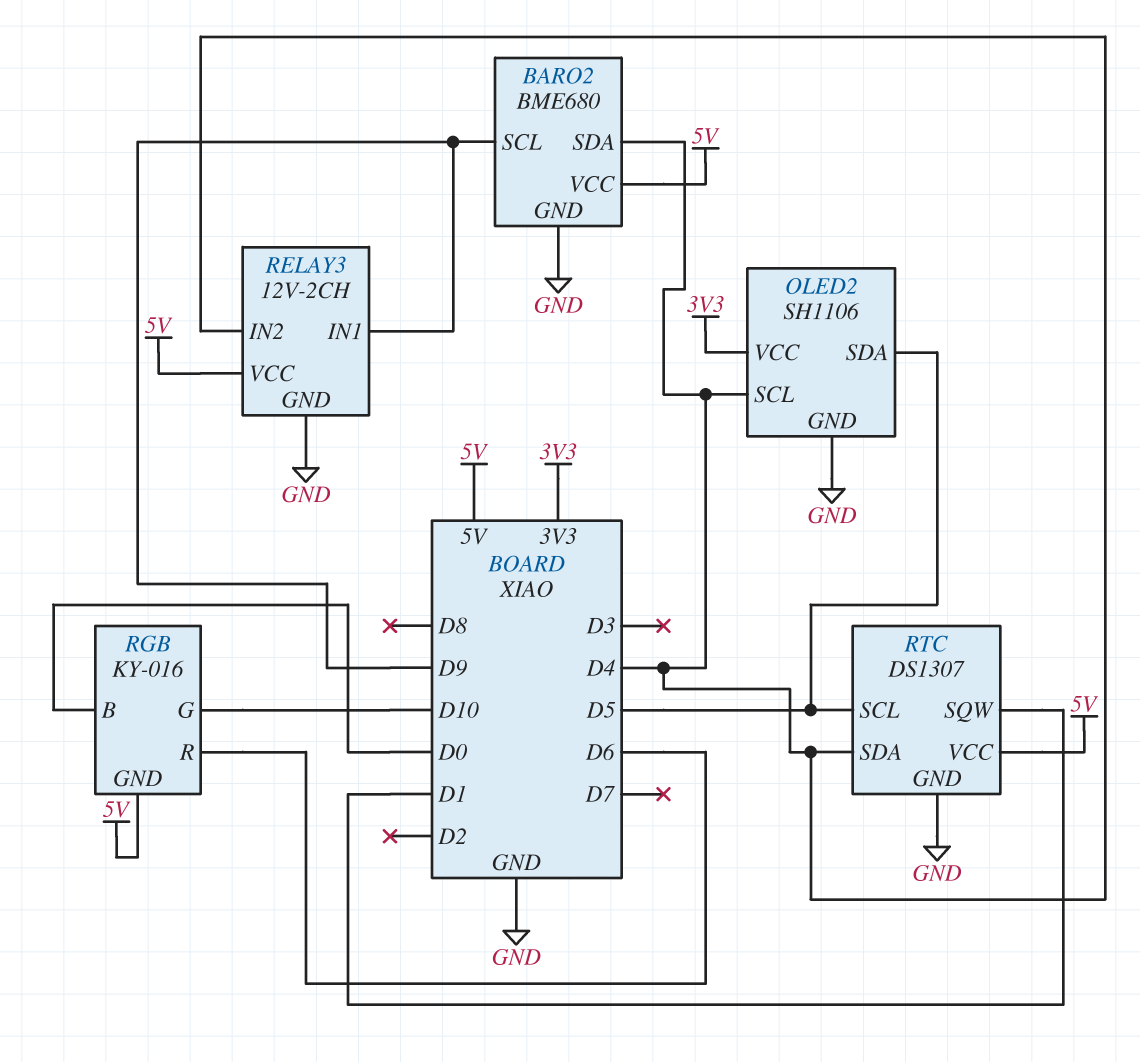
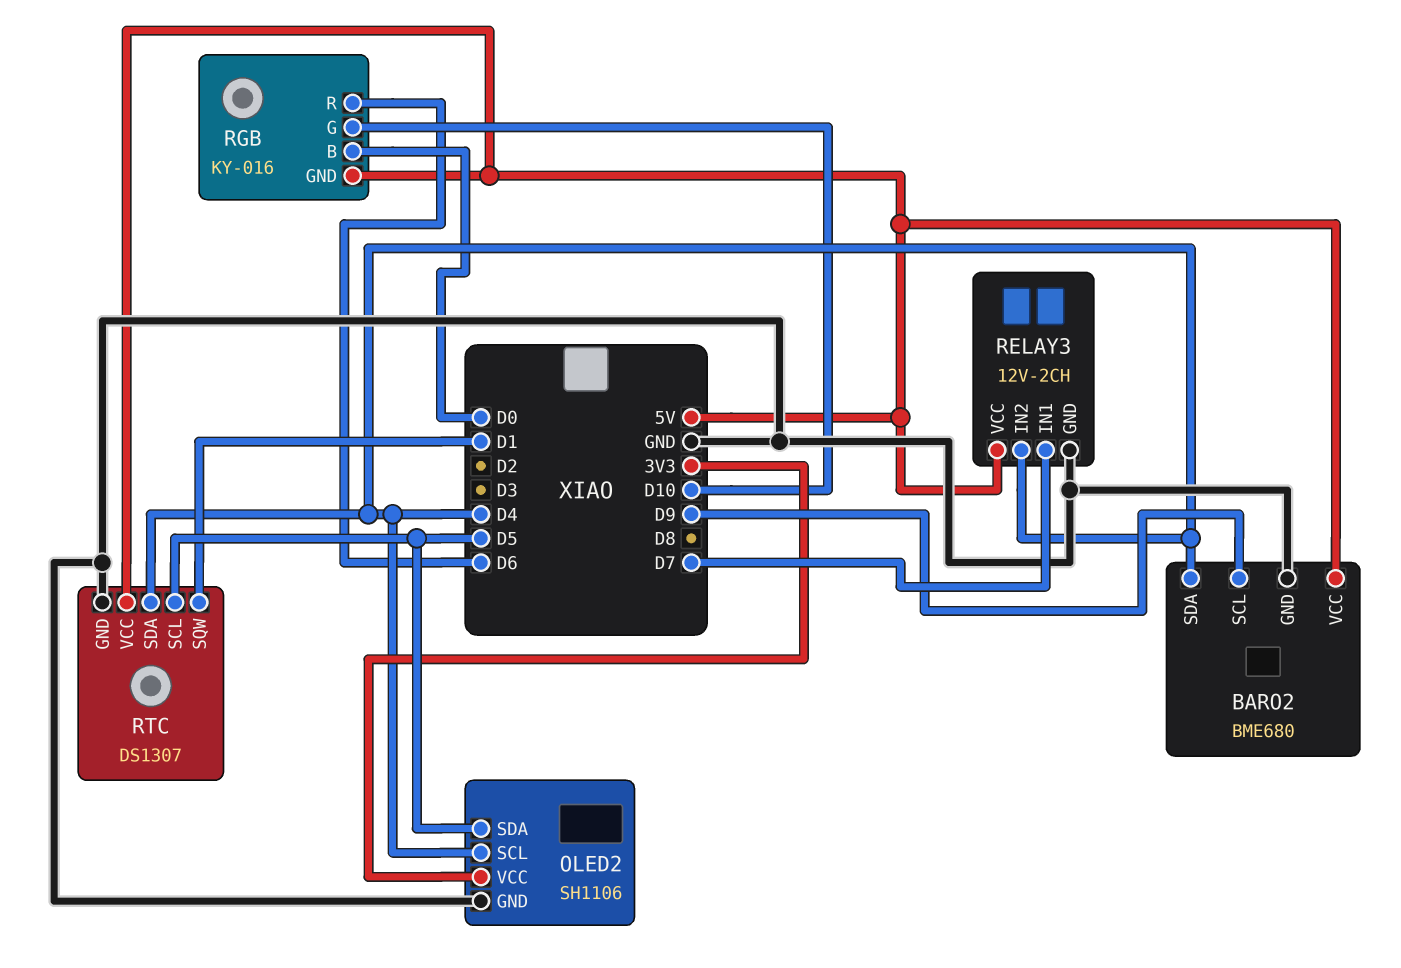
RELAY3 pin IN1: D9 -> D7

